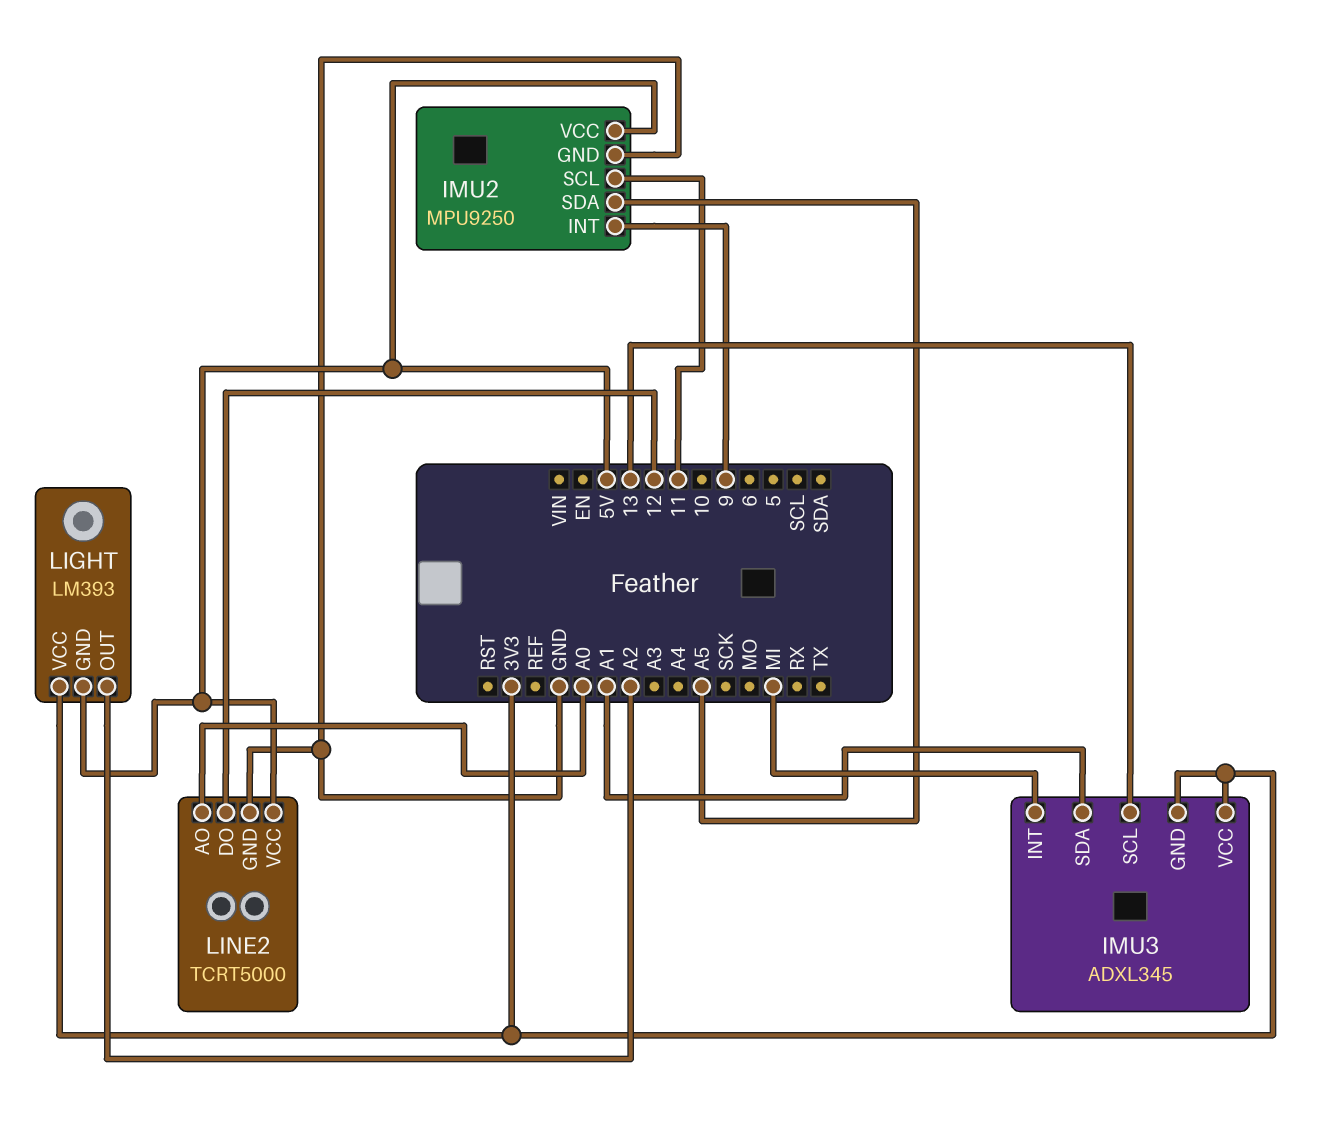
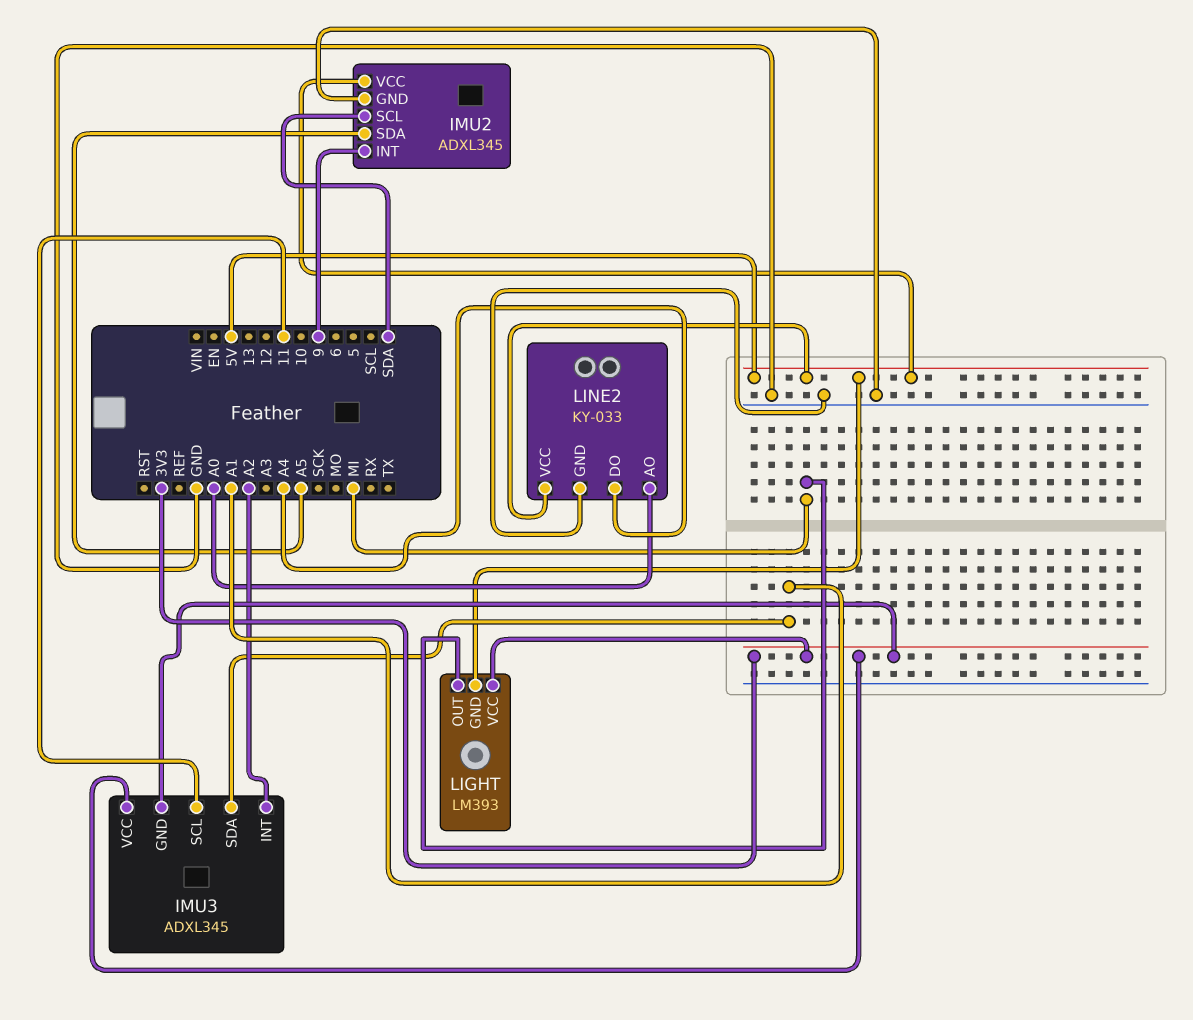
IMU2: MPU9250 -> ADXL345
IMU2 pin SCL: 11 -> SDA
IMU3 pin INT: MI -> A2
IMU3 pin SCL: 13 -> 11
LIGHT pin OUT: A2 -> MI
LINE2: TCRT5000 -> KY-033
LINE2 pin DO: 12 -> A4

